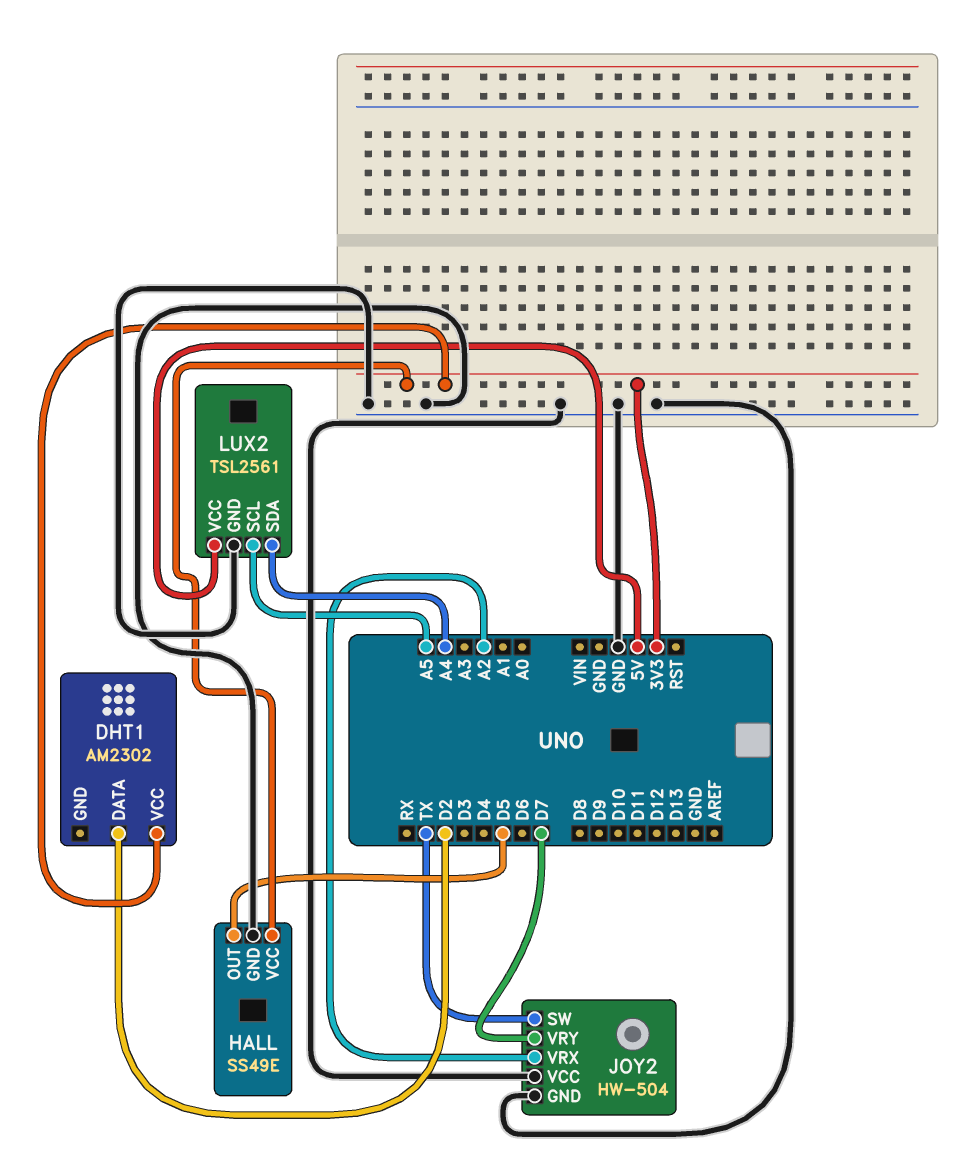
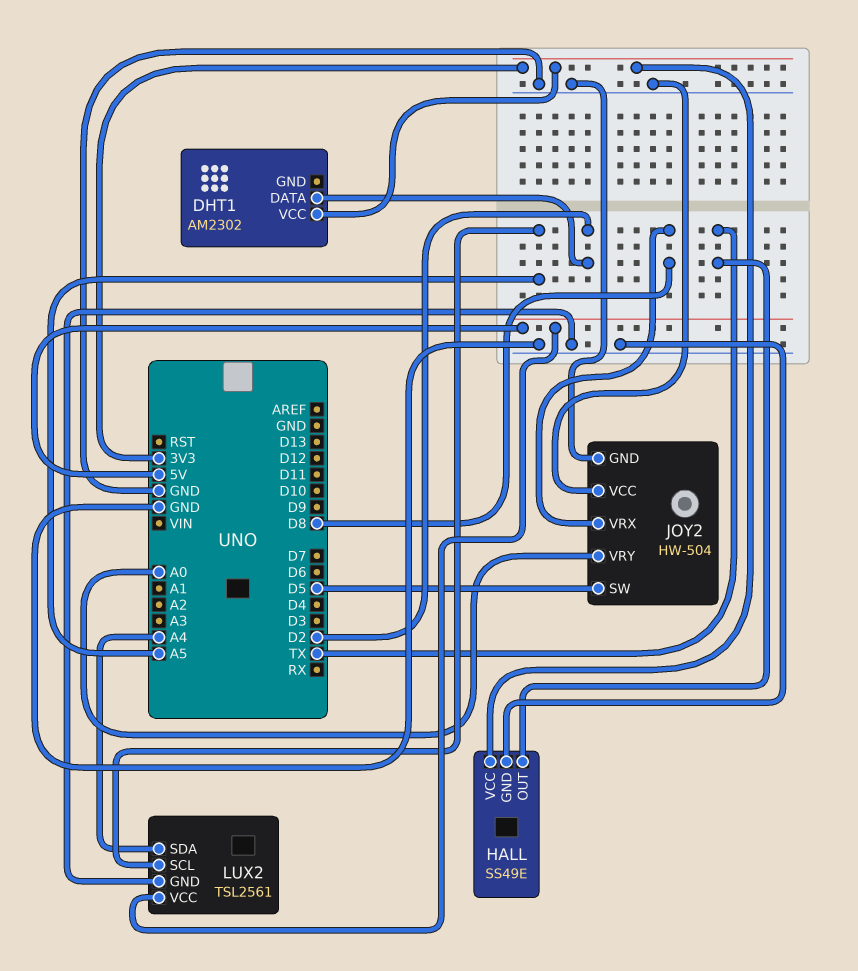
HALL pin OUT: D5 -> TX
JOY2 pin SW: TX -> D5
JOY2 pin VRX: A2 -> D8
JOY2 pin VRY: D7 -> A0

